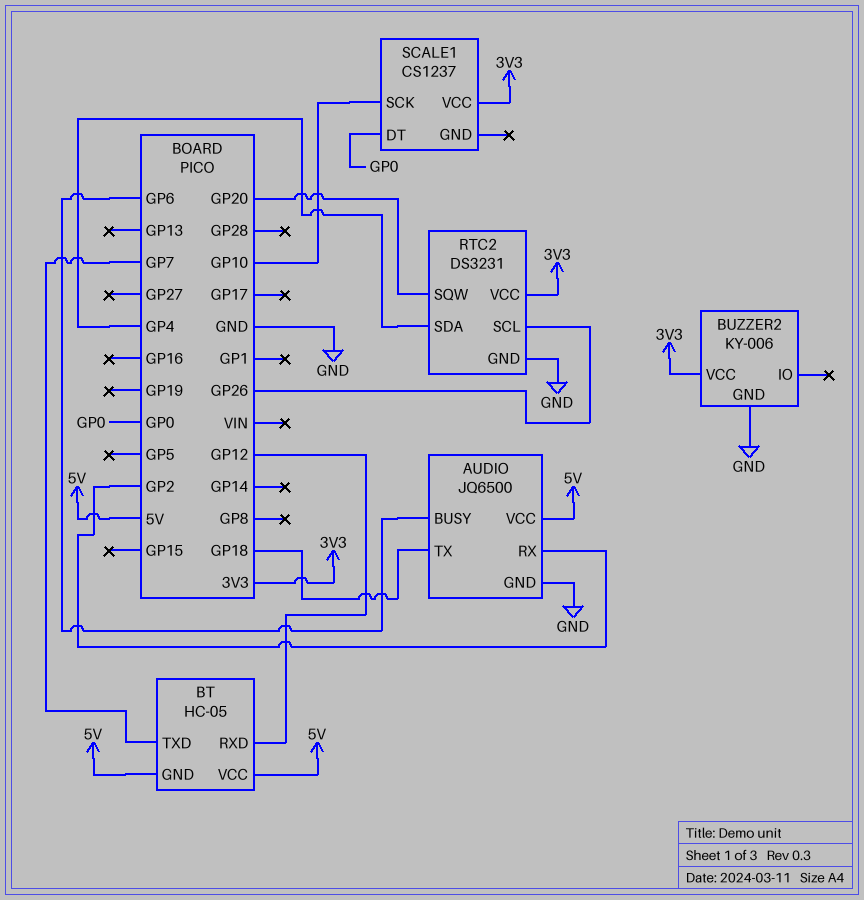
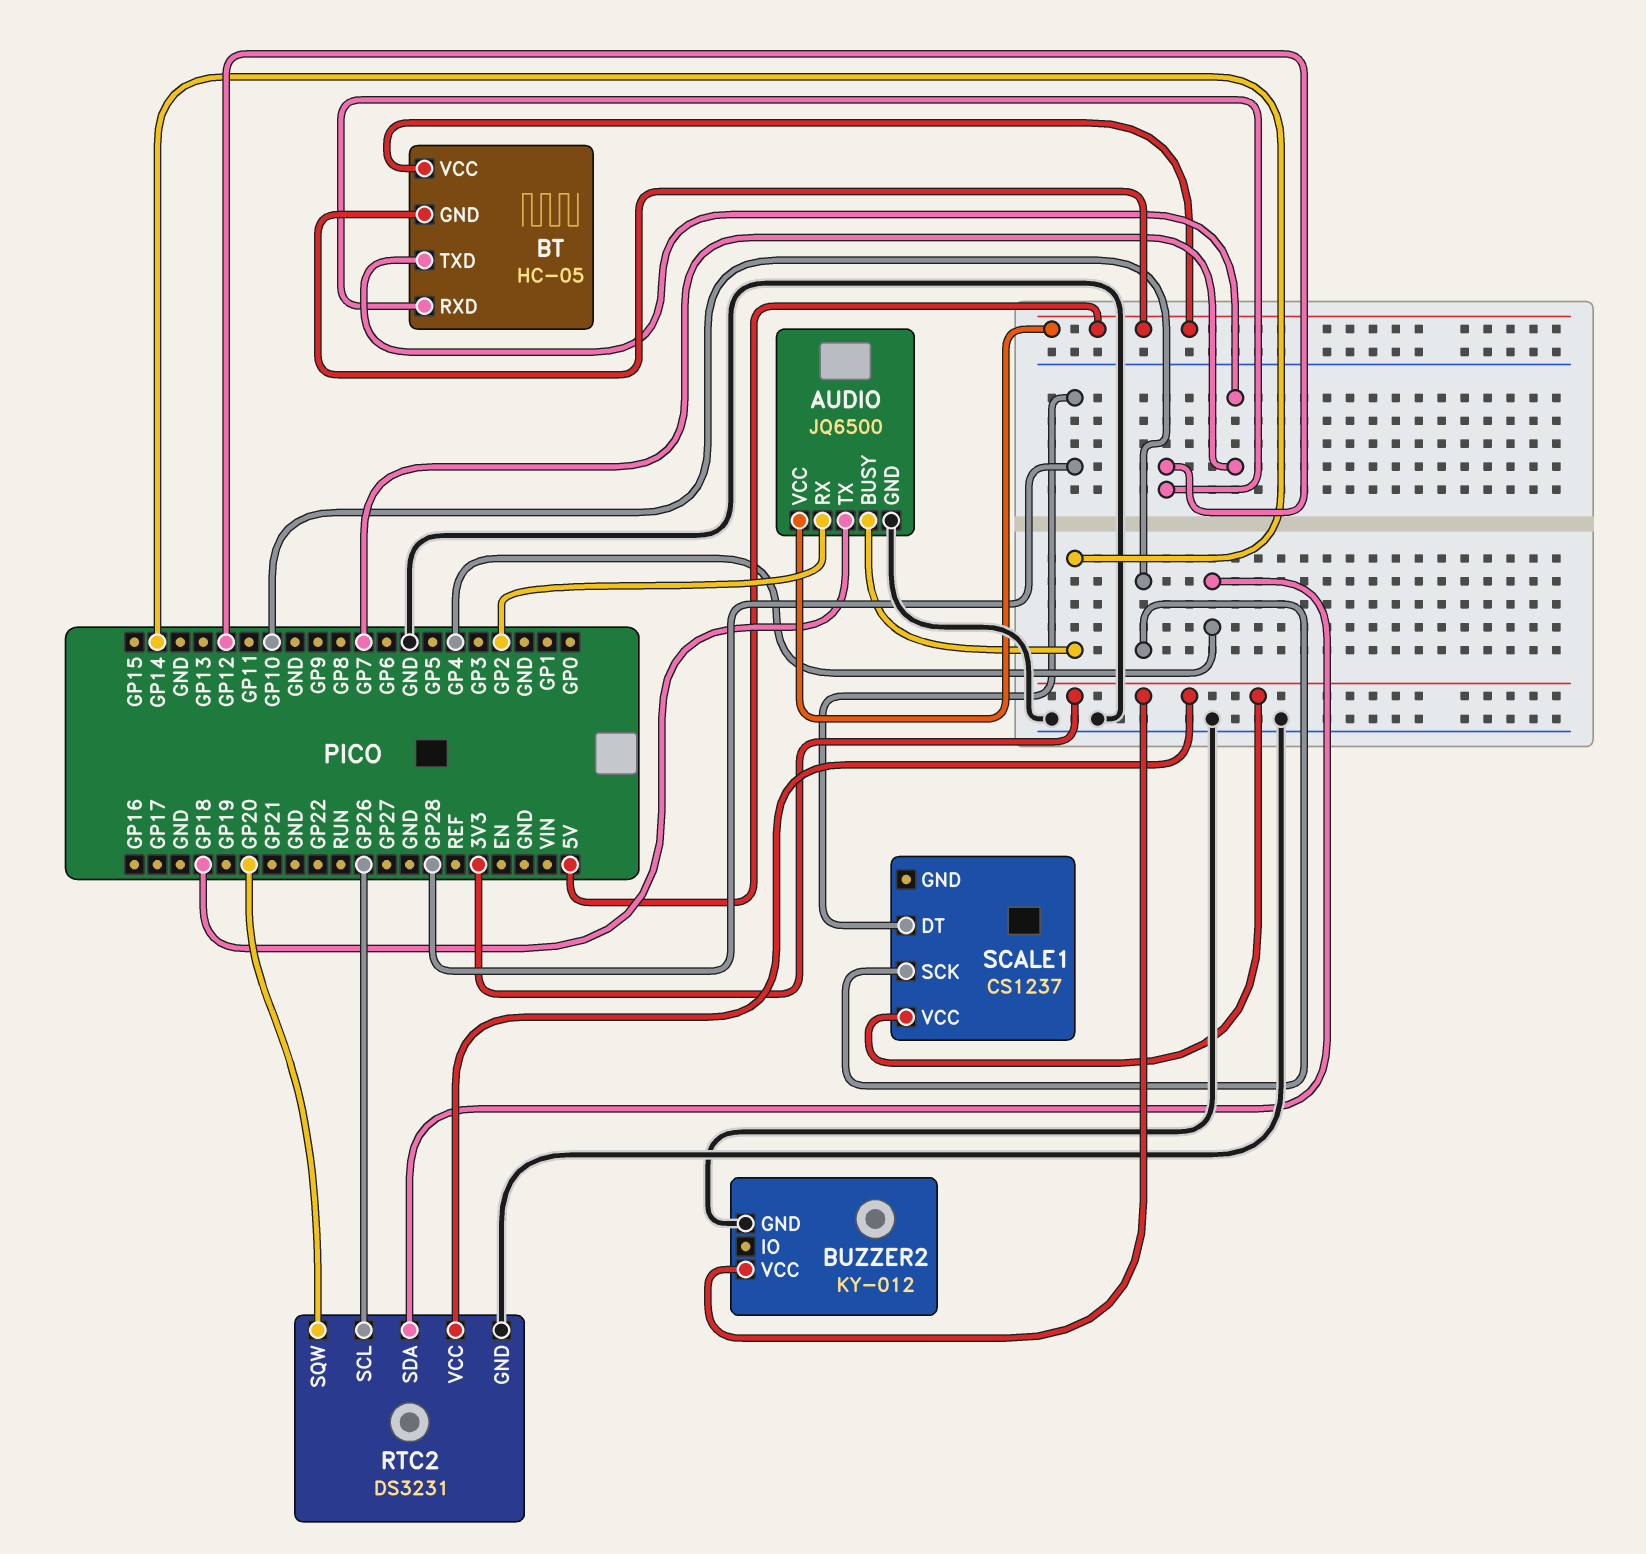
AUDIO pin BUSY: GP6 -> GP14
BUZZER2: KY-006 -> KY-012
SCALE1 pin DT: GP0 -> GP28

